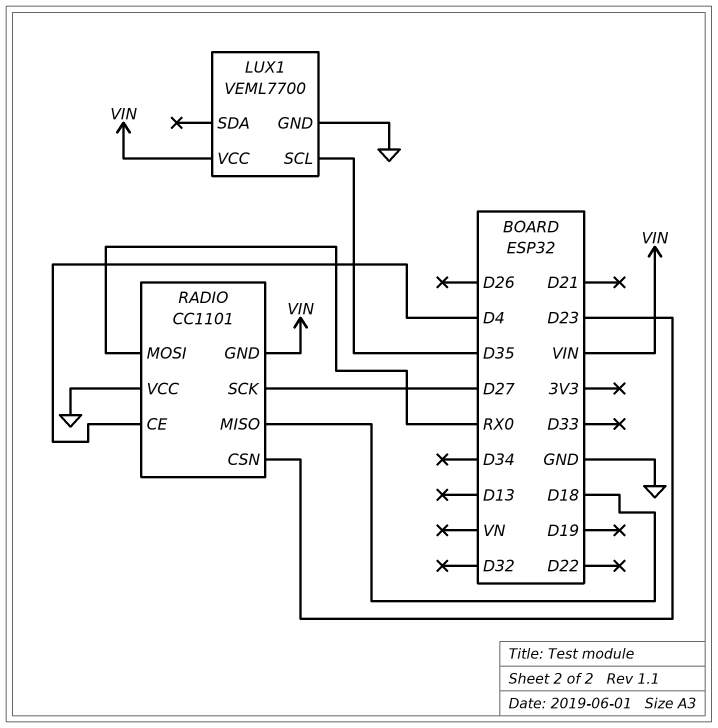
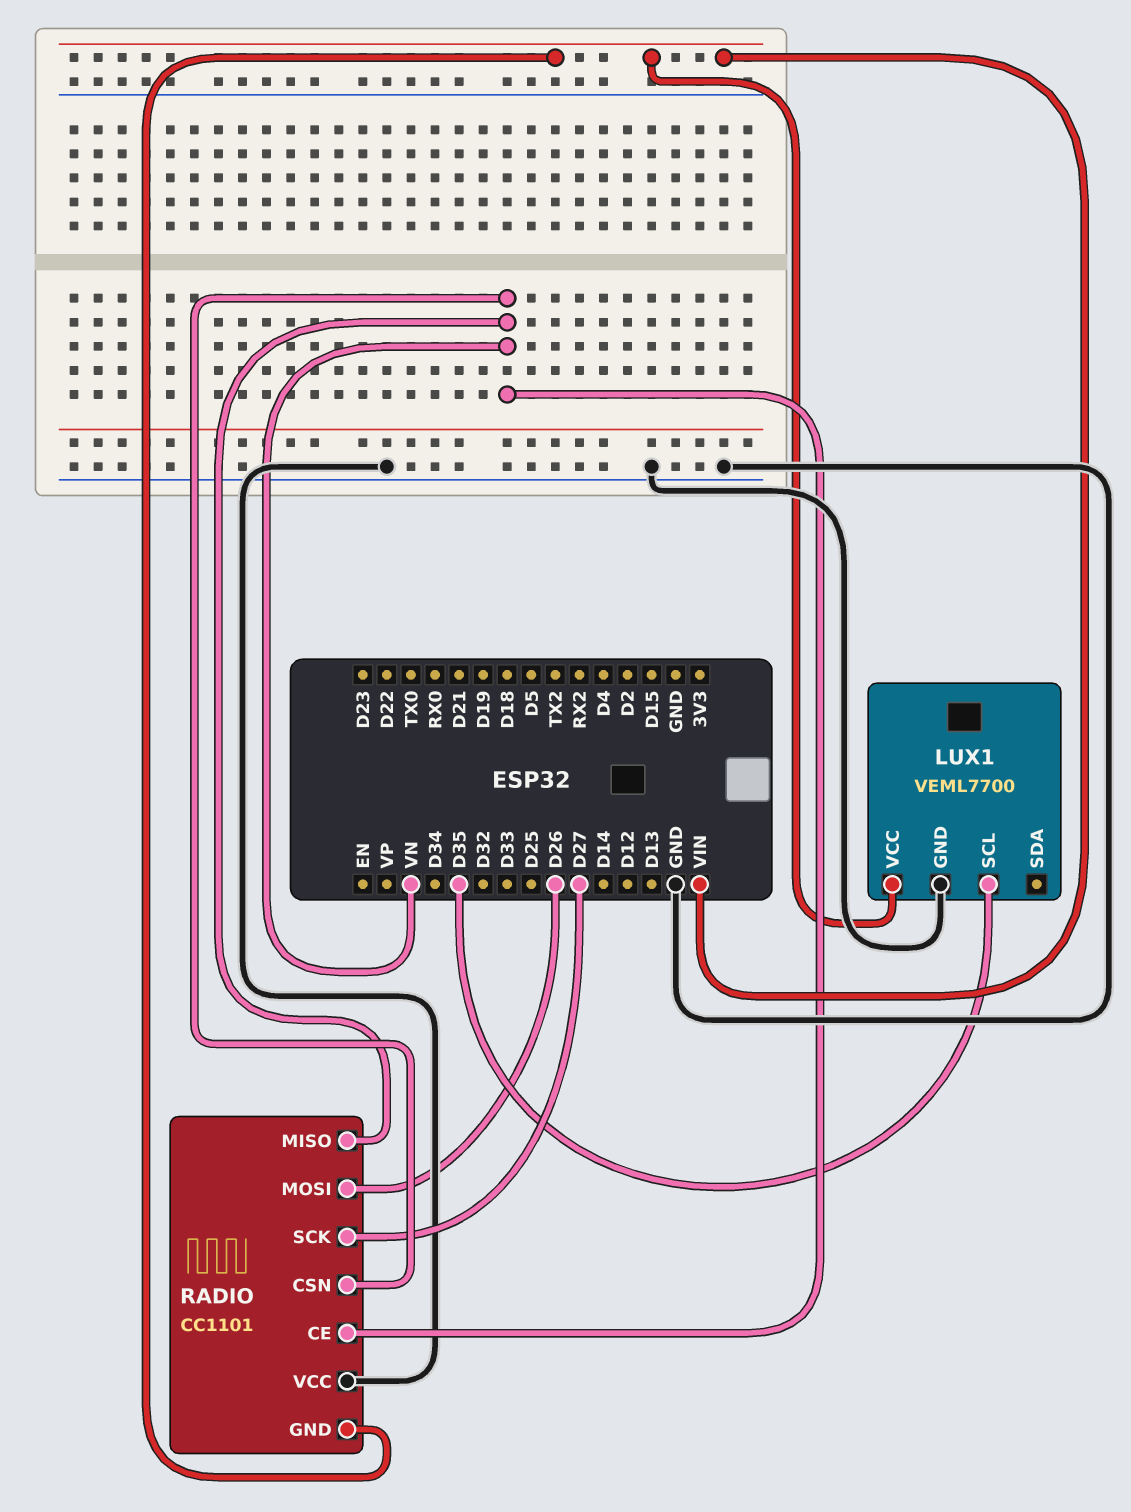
RADIO pin CE: D4 -> VN
RADIO pin CSN: D23 -> VN
RADIO pin MISO: D18 -> VN
RADIO pin MOSI: RX0 -> D26

